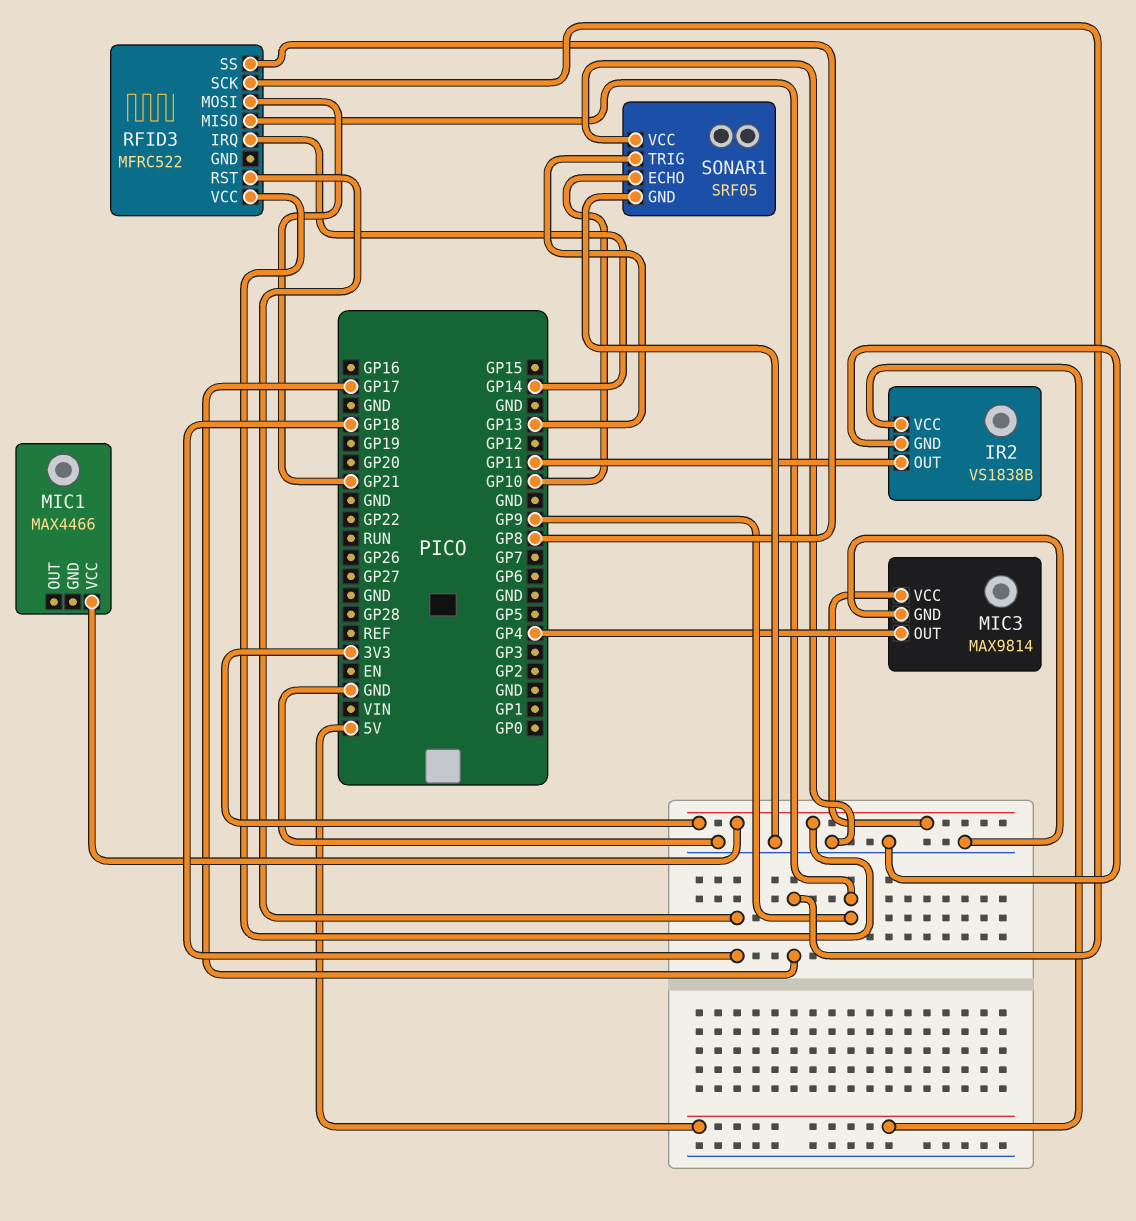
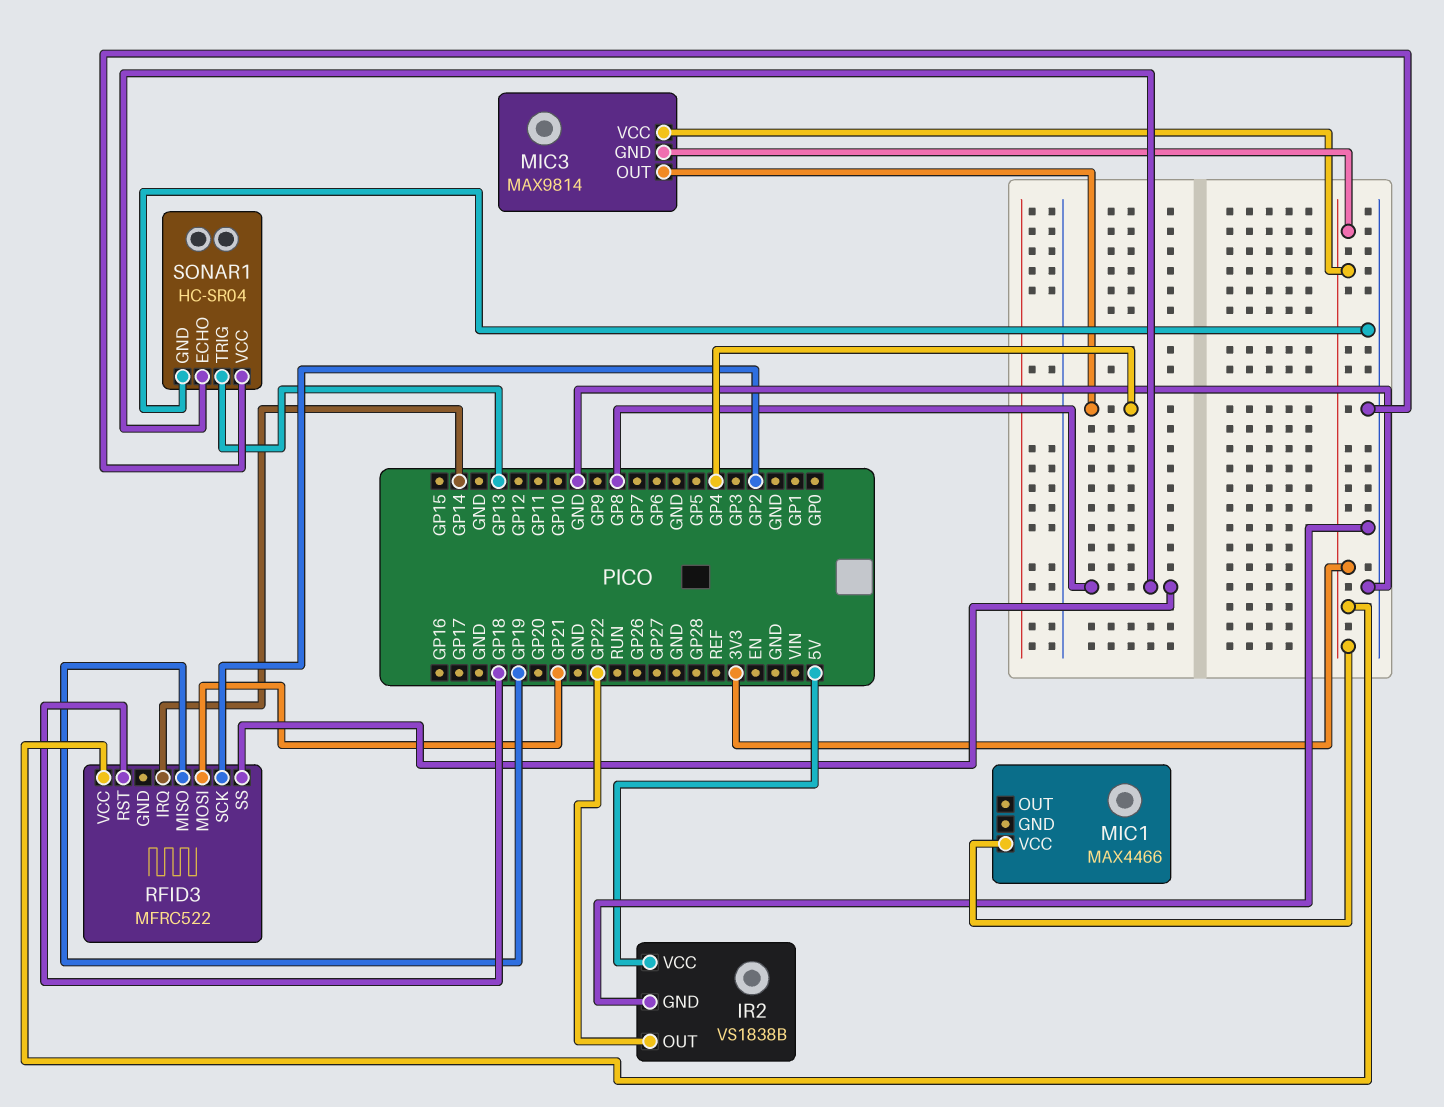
IR2 pin OUT: GP11 -> GP22
MIC3 pin GND: GND -> 3V3
RFID3 pin MISO: GP9 -> GP19
RFID3 pin SCK: GP17 -> GP2
SONAR1: SRF05 -> HC-SR04
SONAR1 pin ECHO: GP10 -> GP8

